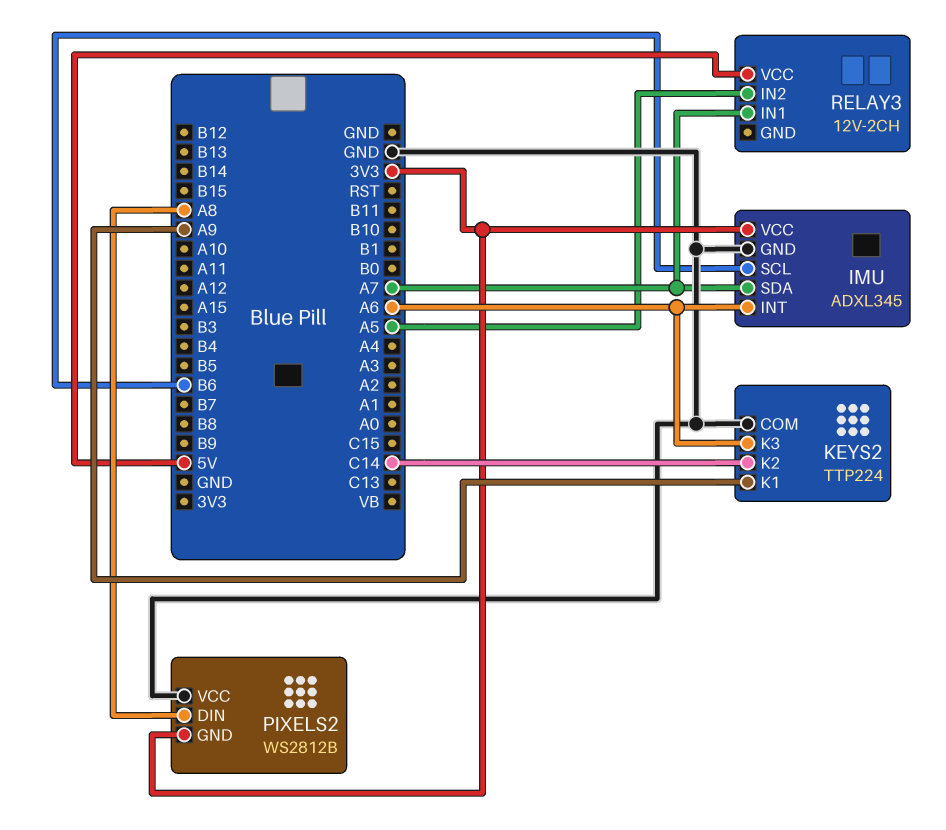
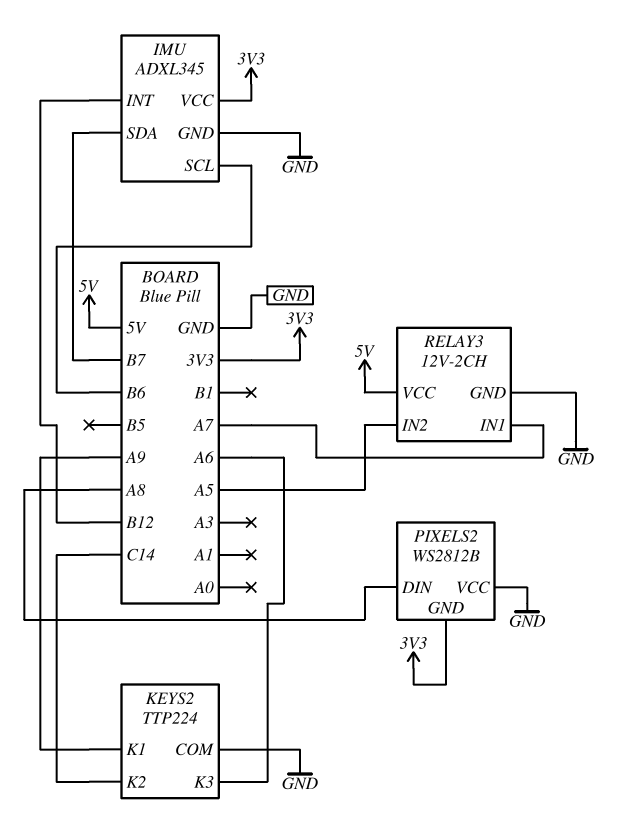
IMU pin INT: A6 -> B12
IMU pin SDA: A7 -> B7
RELAY3 pin GND: none -> GND

